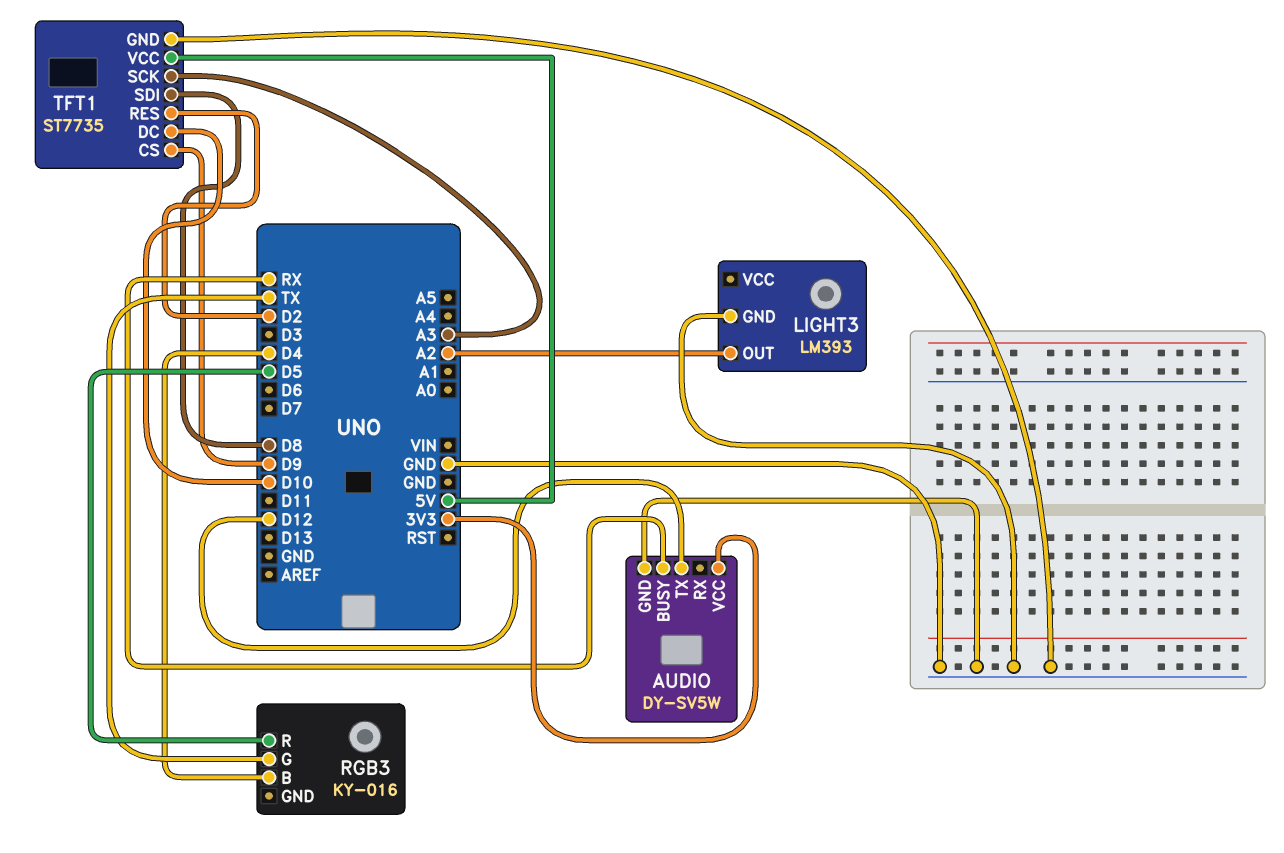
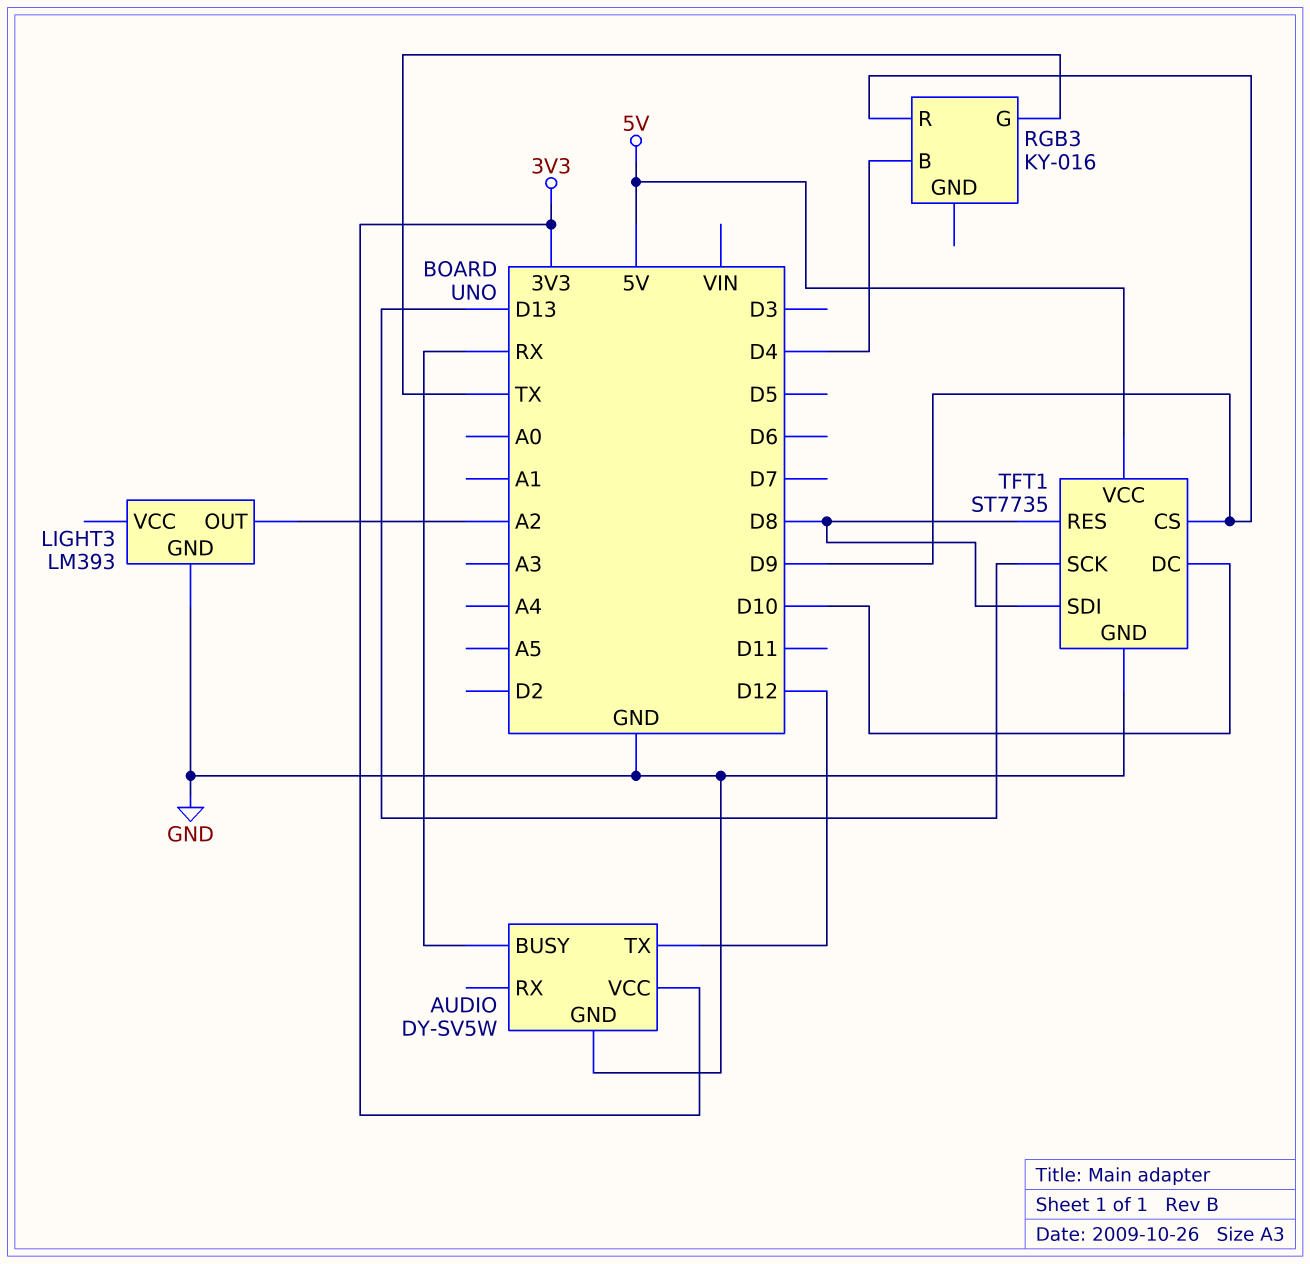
RGB3 pin R: D5 -> D9
TFT1 pin RES: D2 -> D8
TFT1 pin SCK: A3 -> D13

